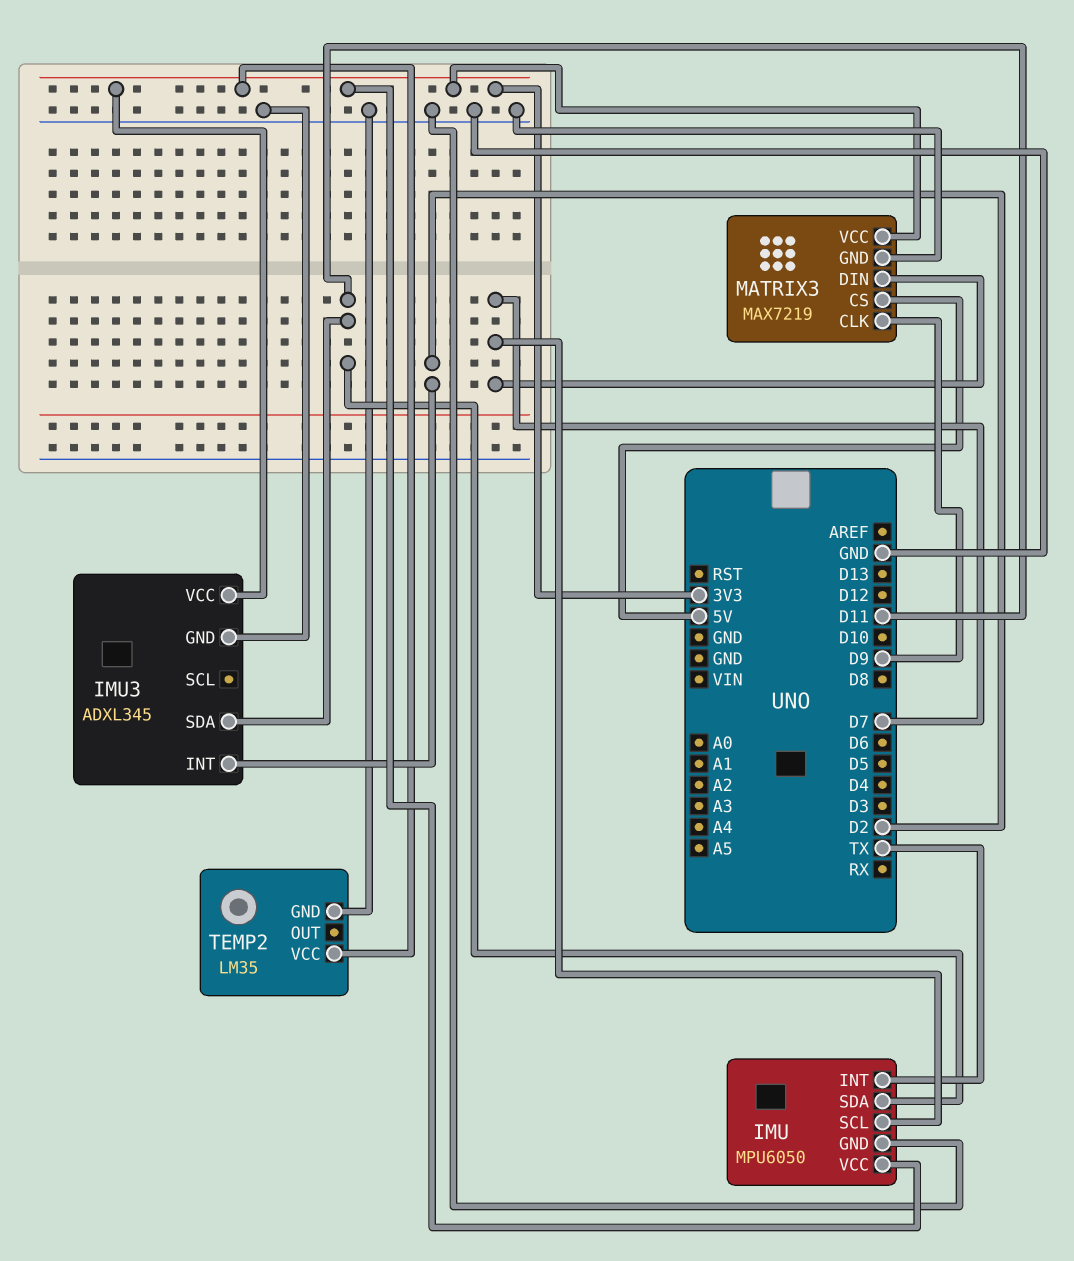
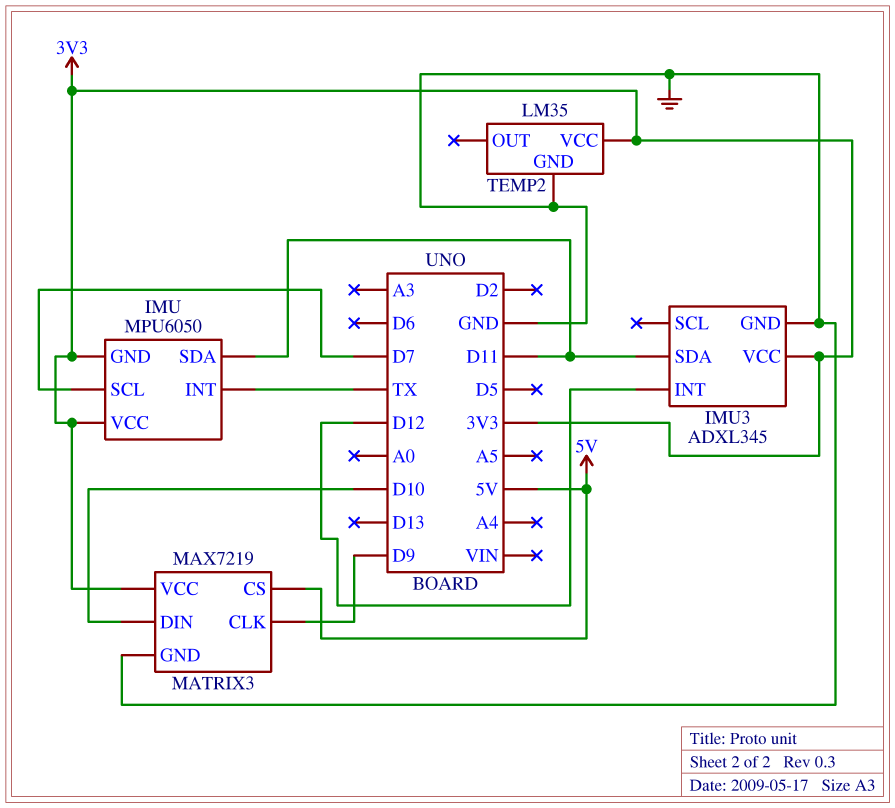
IMU pin GND: GND -> 3V3
IMU3 pin INT: D2 -> D12
MATRIX3 pin DIN: D7 -> D10

